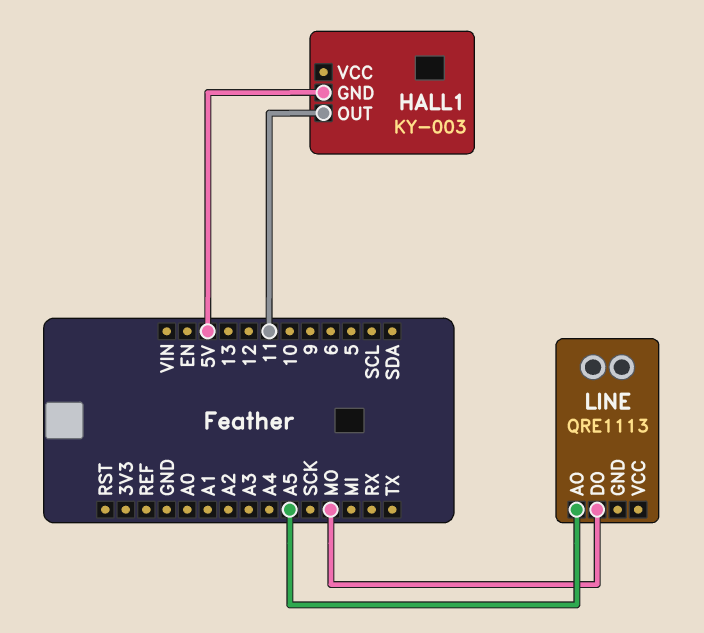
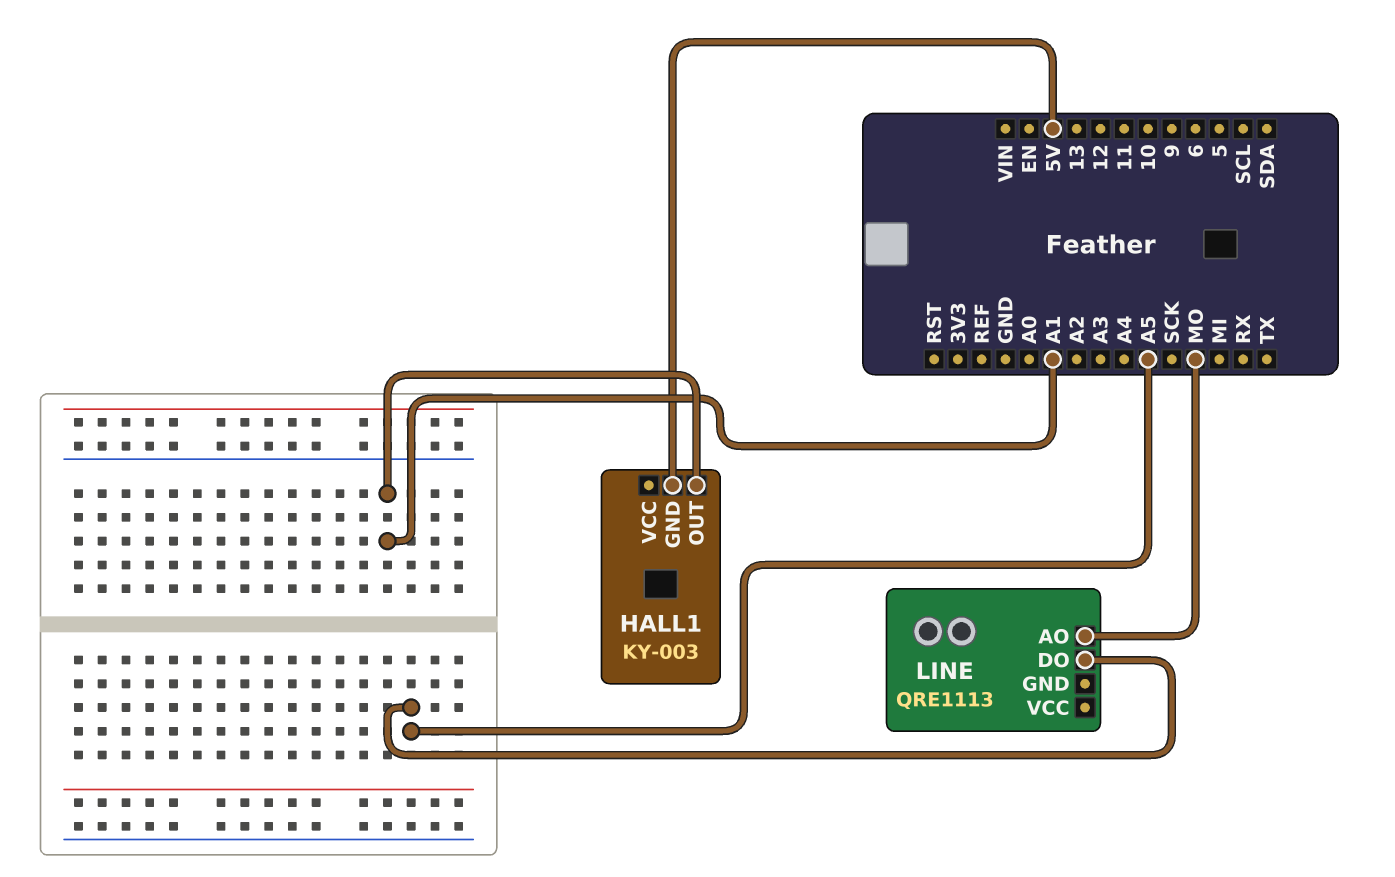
HALL1 pin OUT: 11 -> A1
LINE pin AO: A5 -> MO
LINE pin DO: MO -> A5

